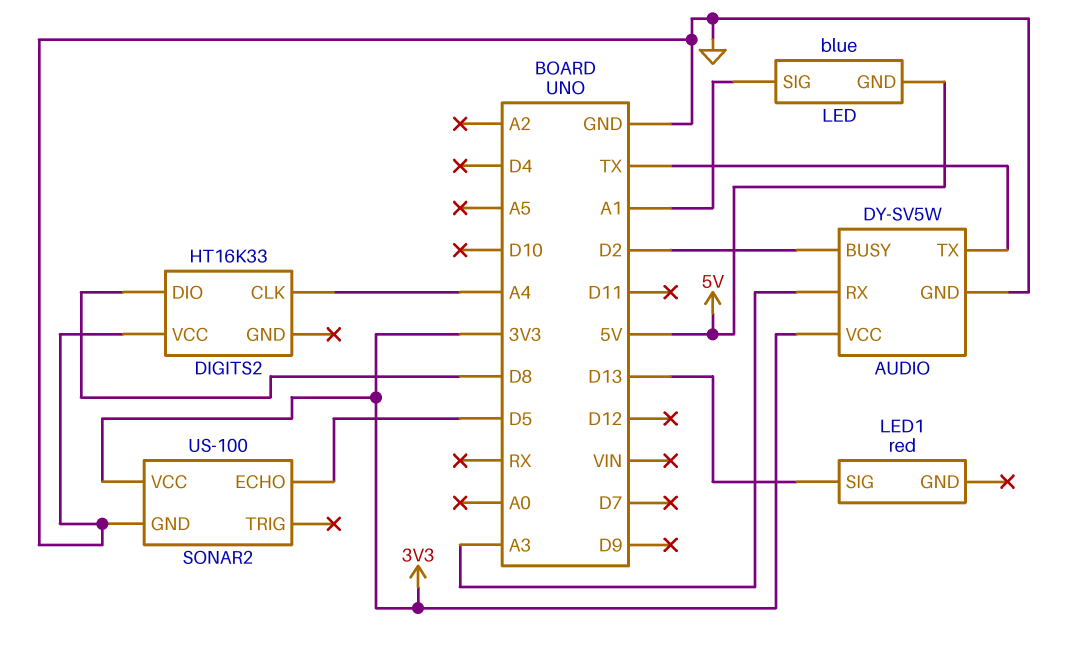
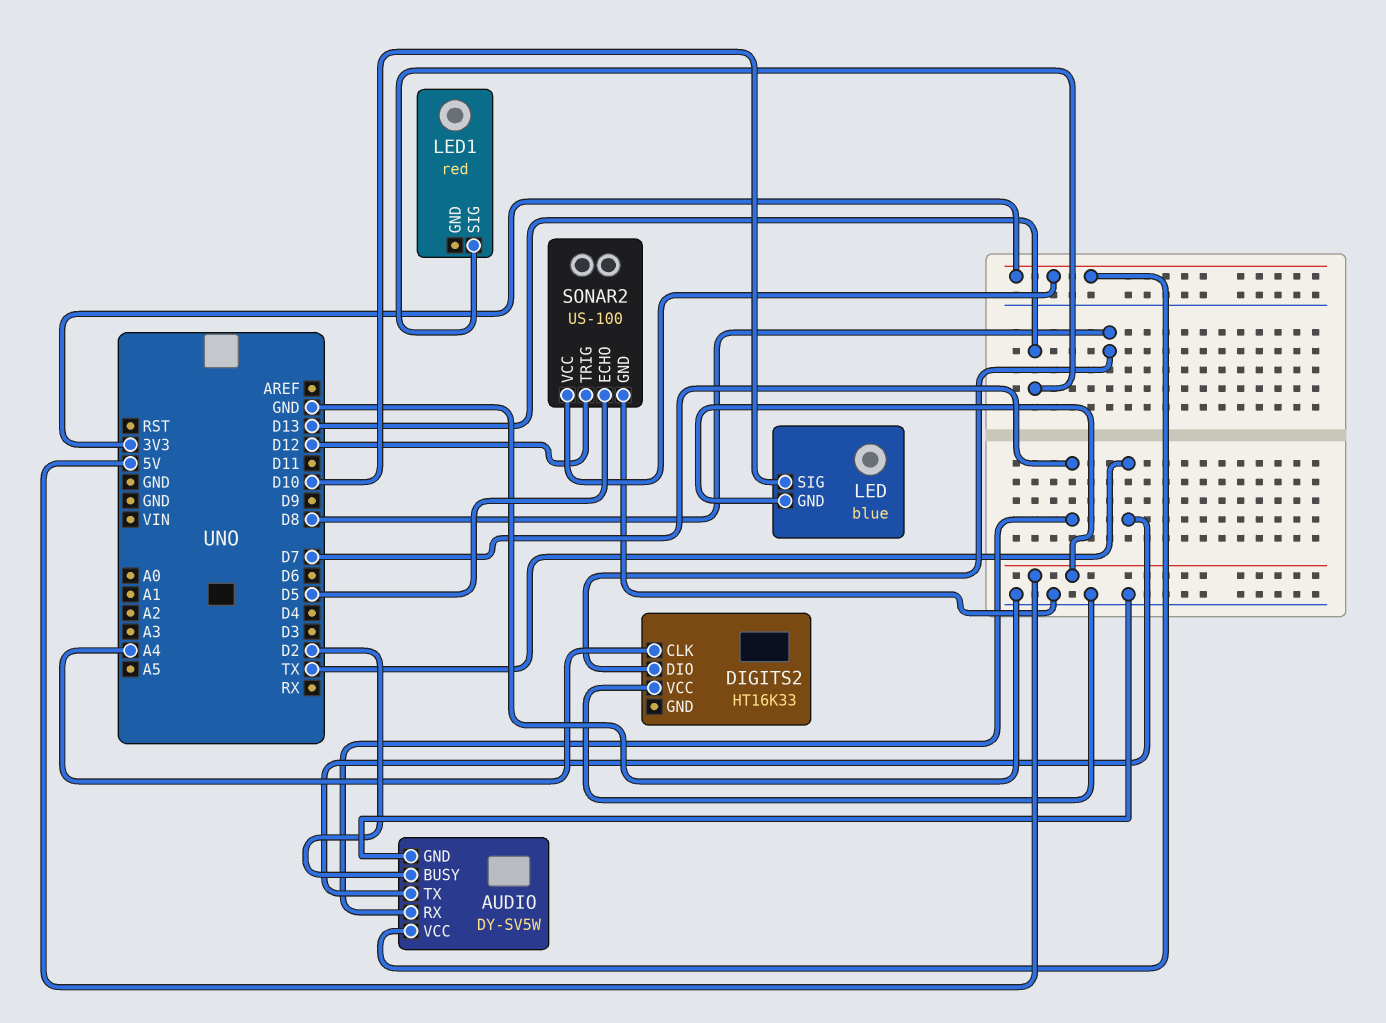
AUDIO pin RX: A3 -> D7
LED pin SIG: A1 -> D10
SONAR2 pin TRIG: none -> D12

